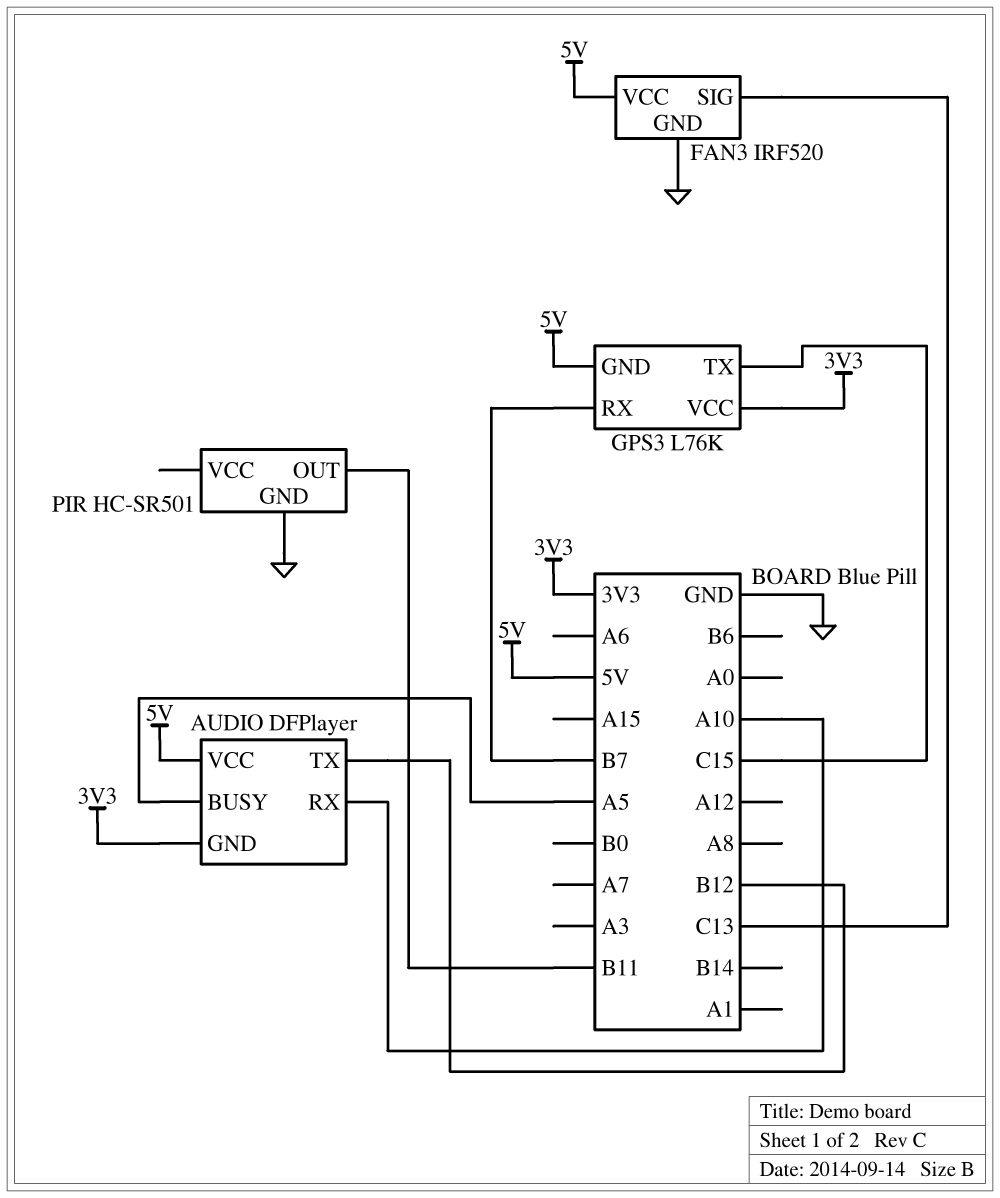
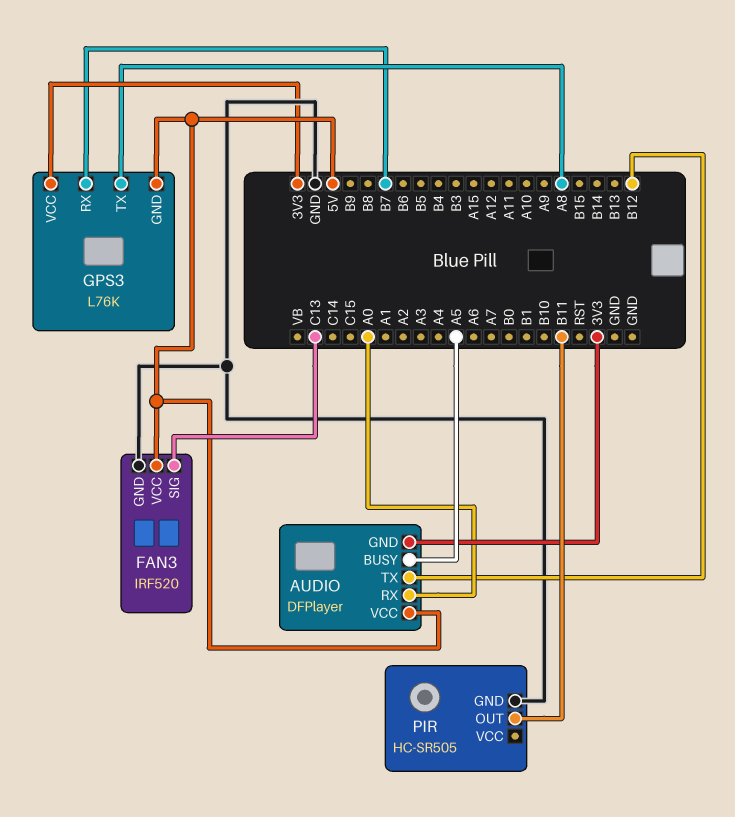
AUDIO pin RX: A10 -> A0
GPS3 pin TX: C15 -> A8
PIR: HC-SR501 -> HC-SR505

